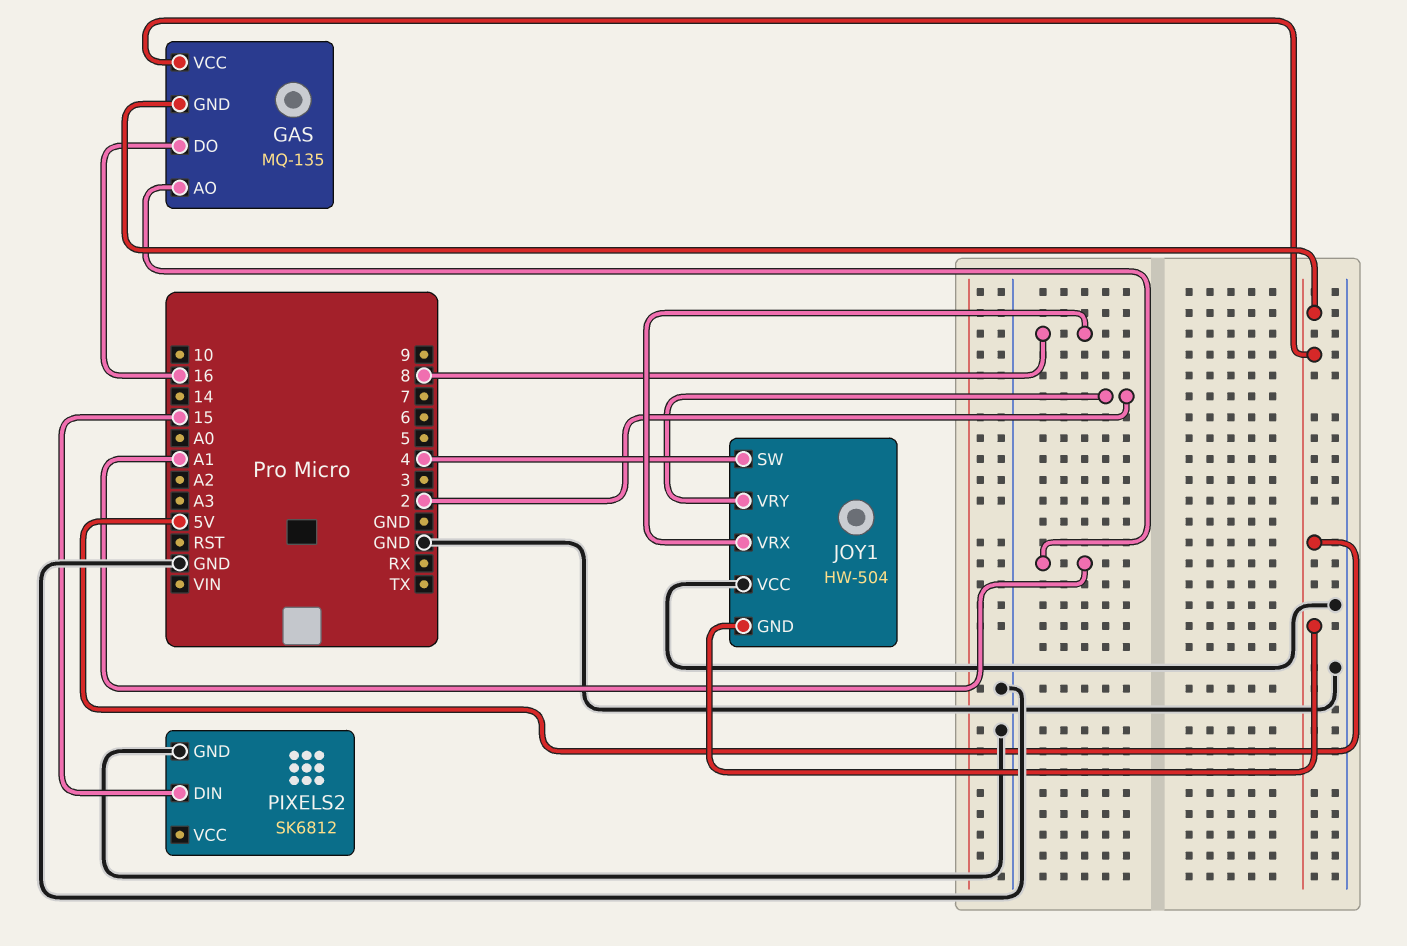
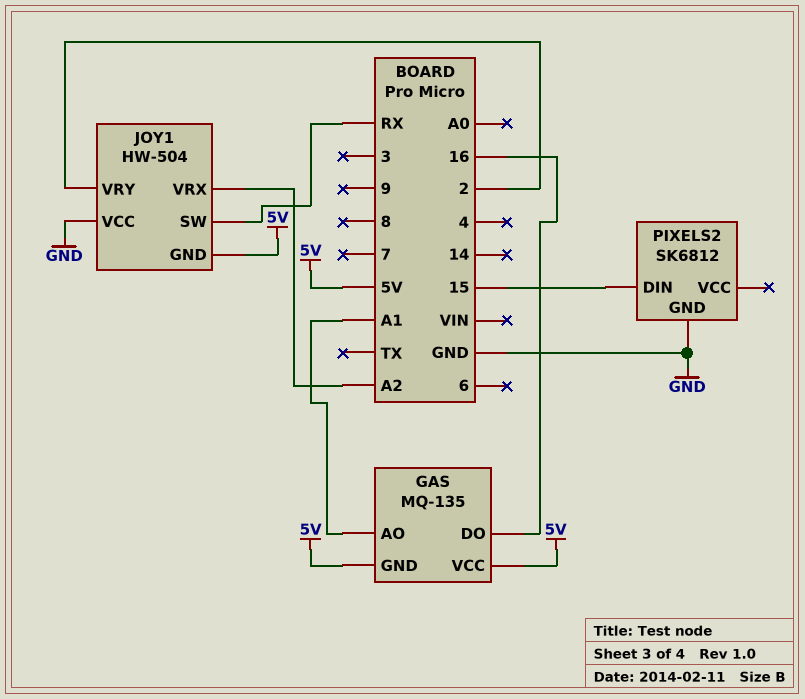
JOY1 pin SW: 4 -> RX
JOY1 pin VRX: 8 -> A2

